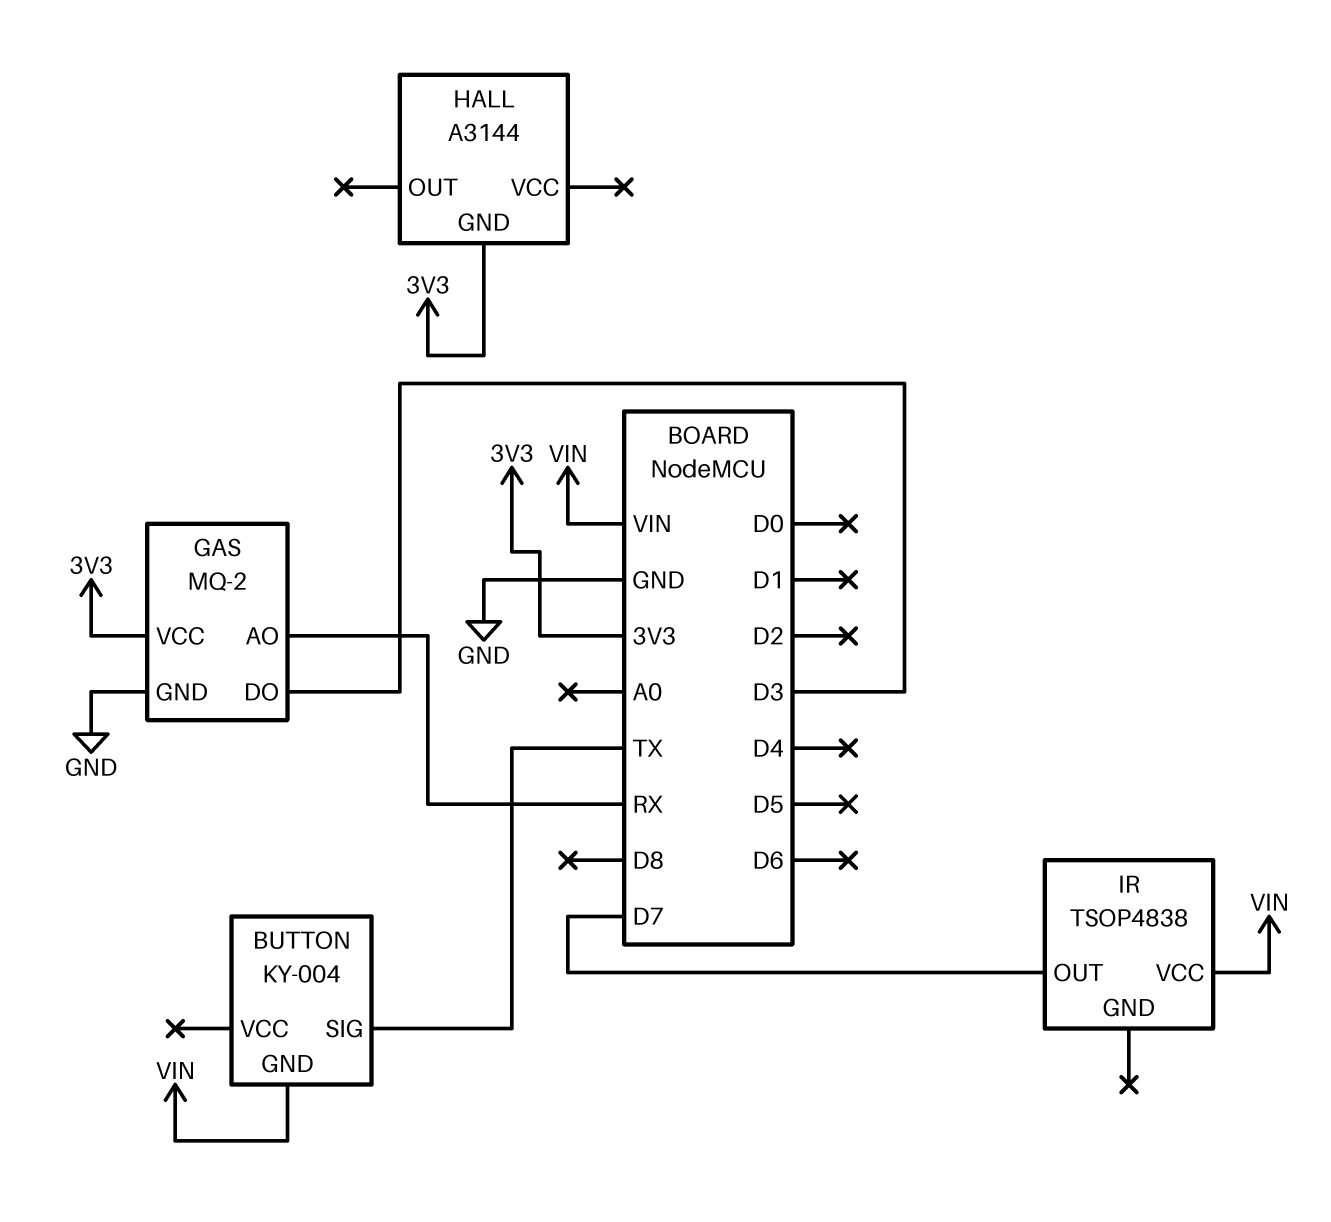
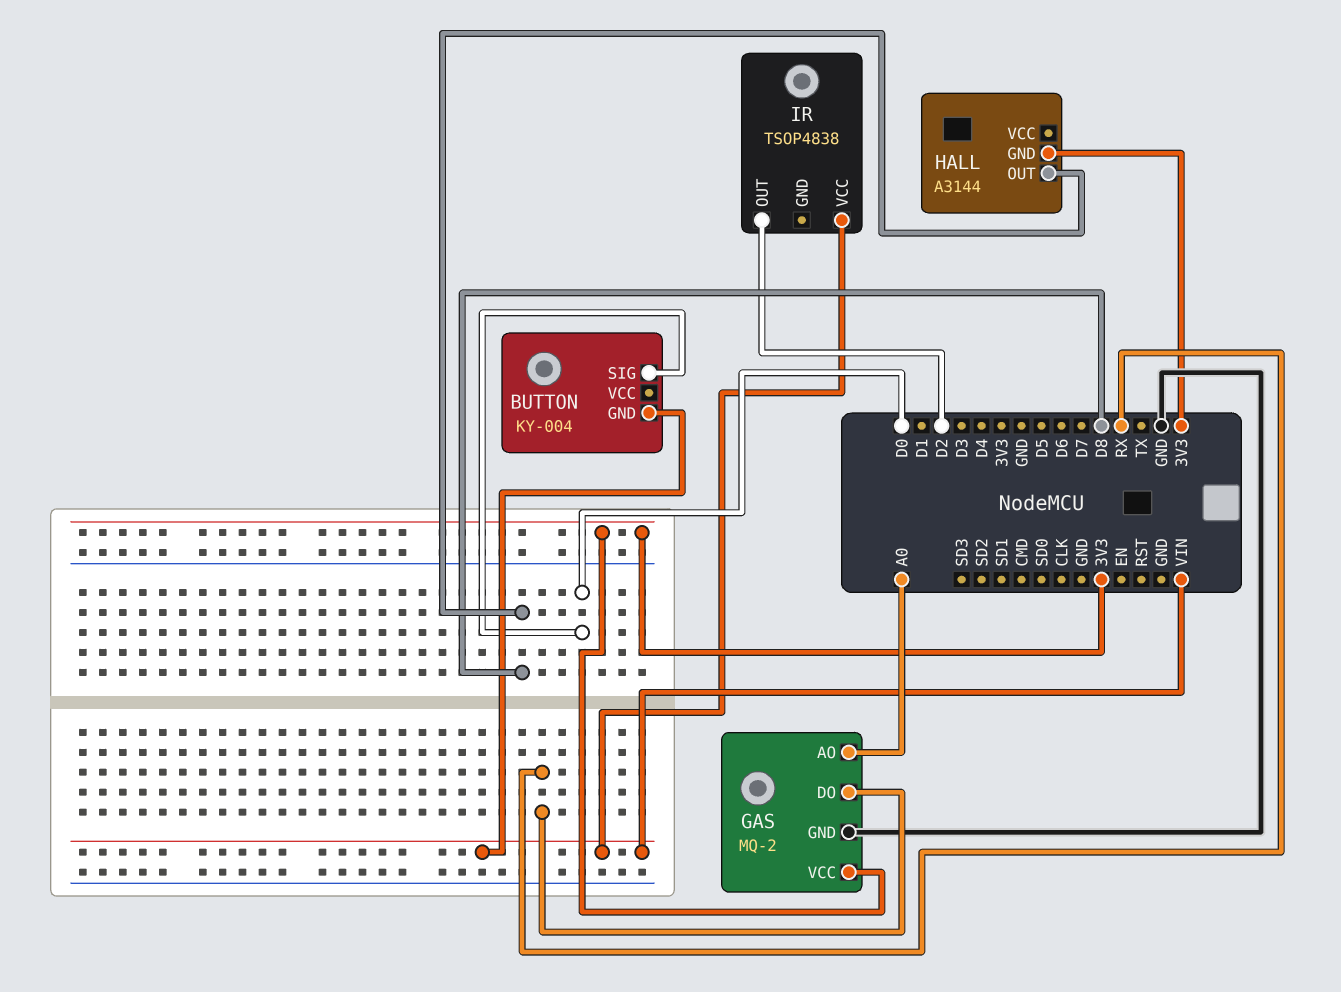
BUTTON pin SIG: TX -> D0
GAS pin AO: RX -> A0
GAS pin DO: D3 -> RX
HALL pin OUT: none -> D8
IR pin OUT: D7 -> D2

